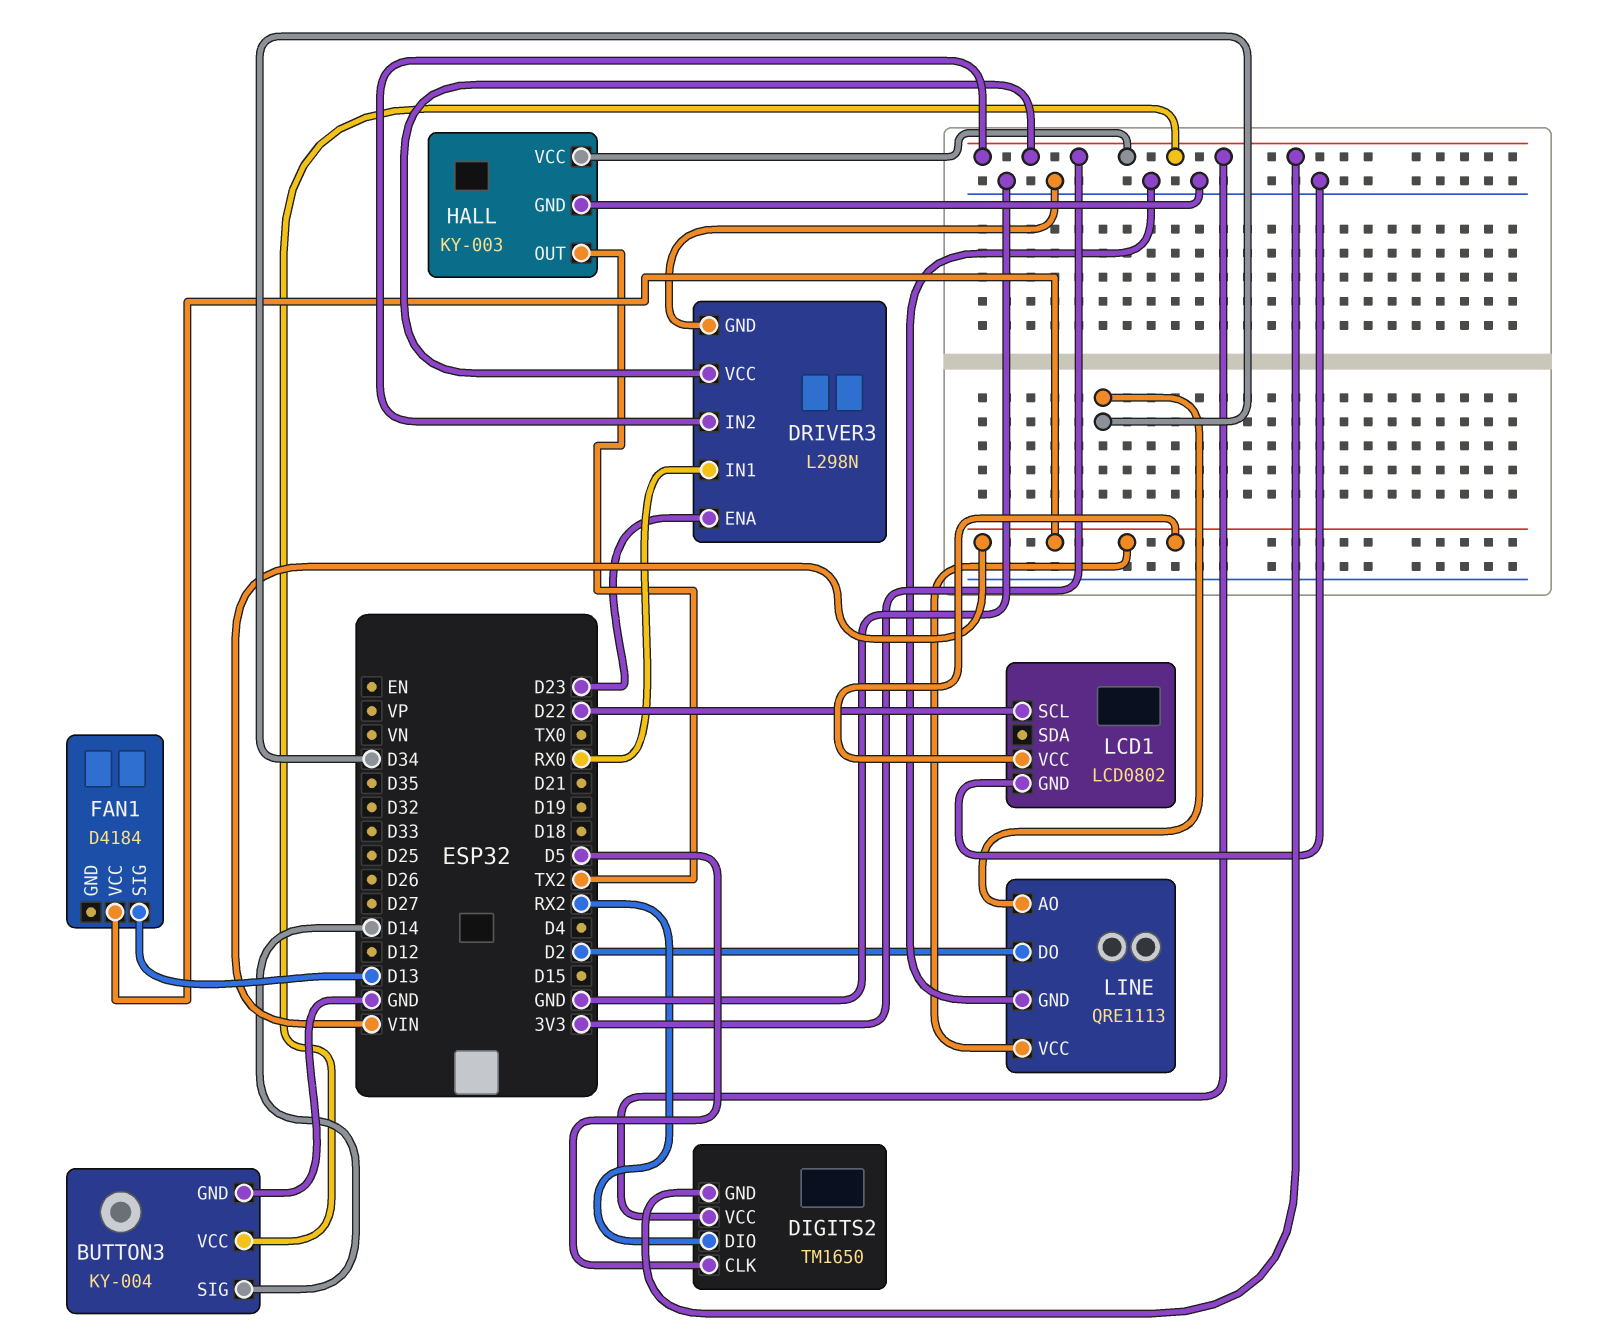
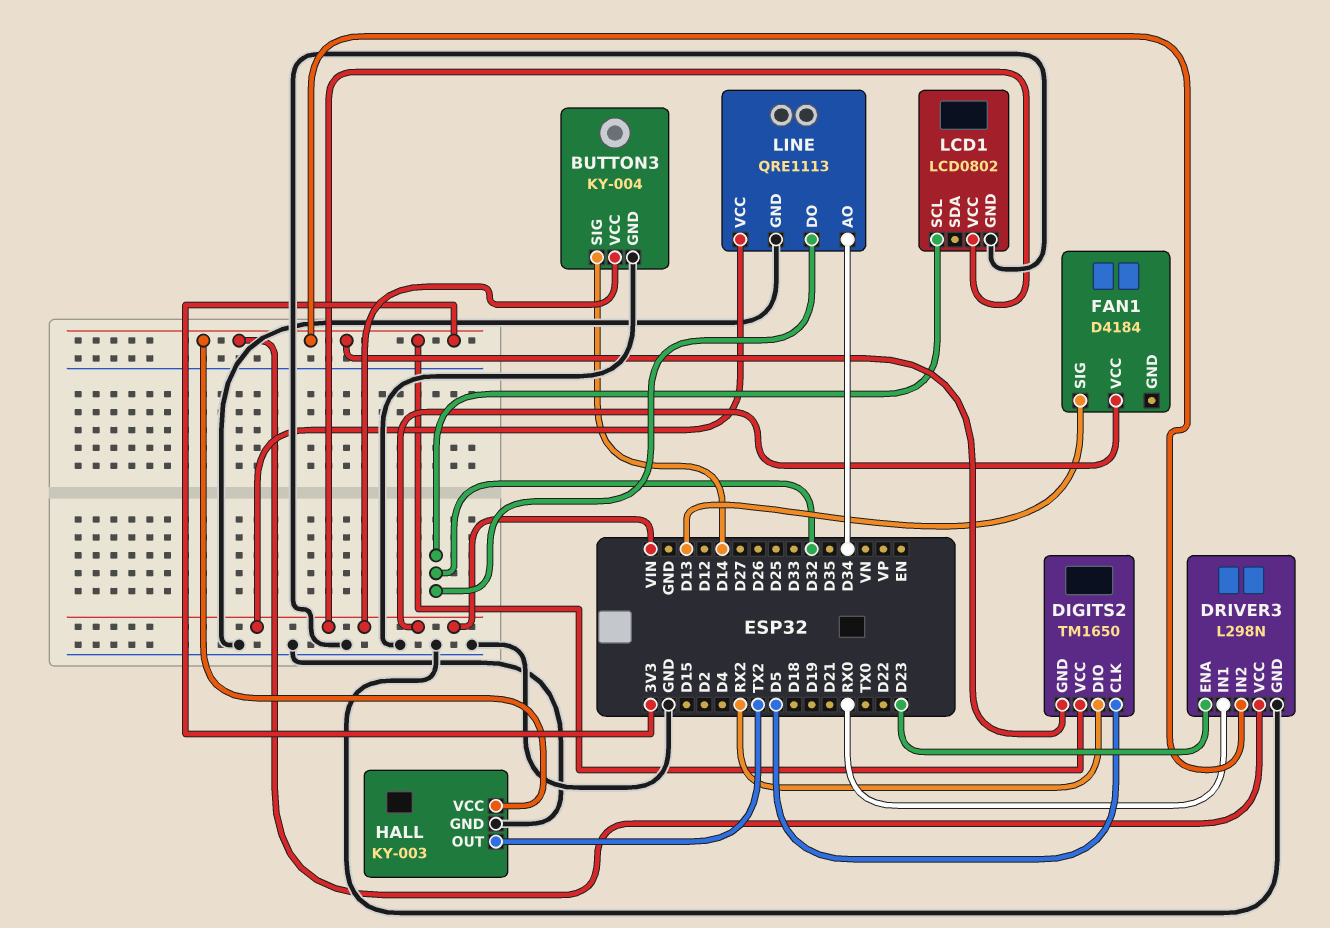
BUTTON3 pin VCC: 3V3 -> VIN
LCD1 pin SCL: D22 -> D32
LINE pin DO: D2 -> D32

